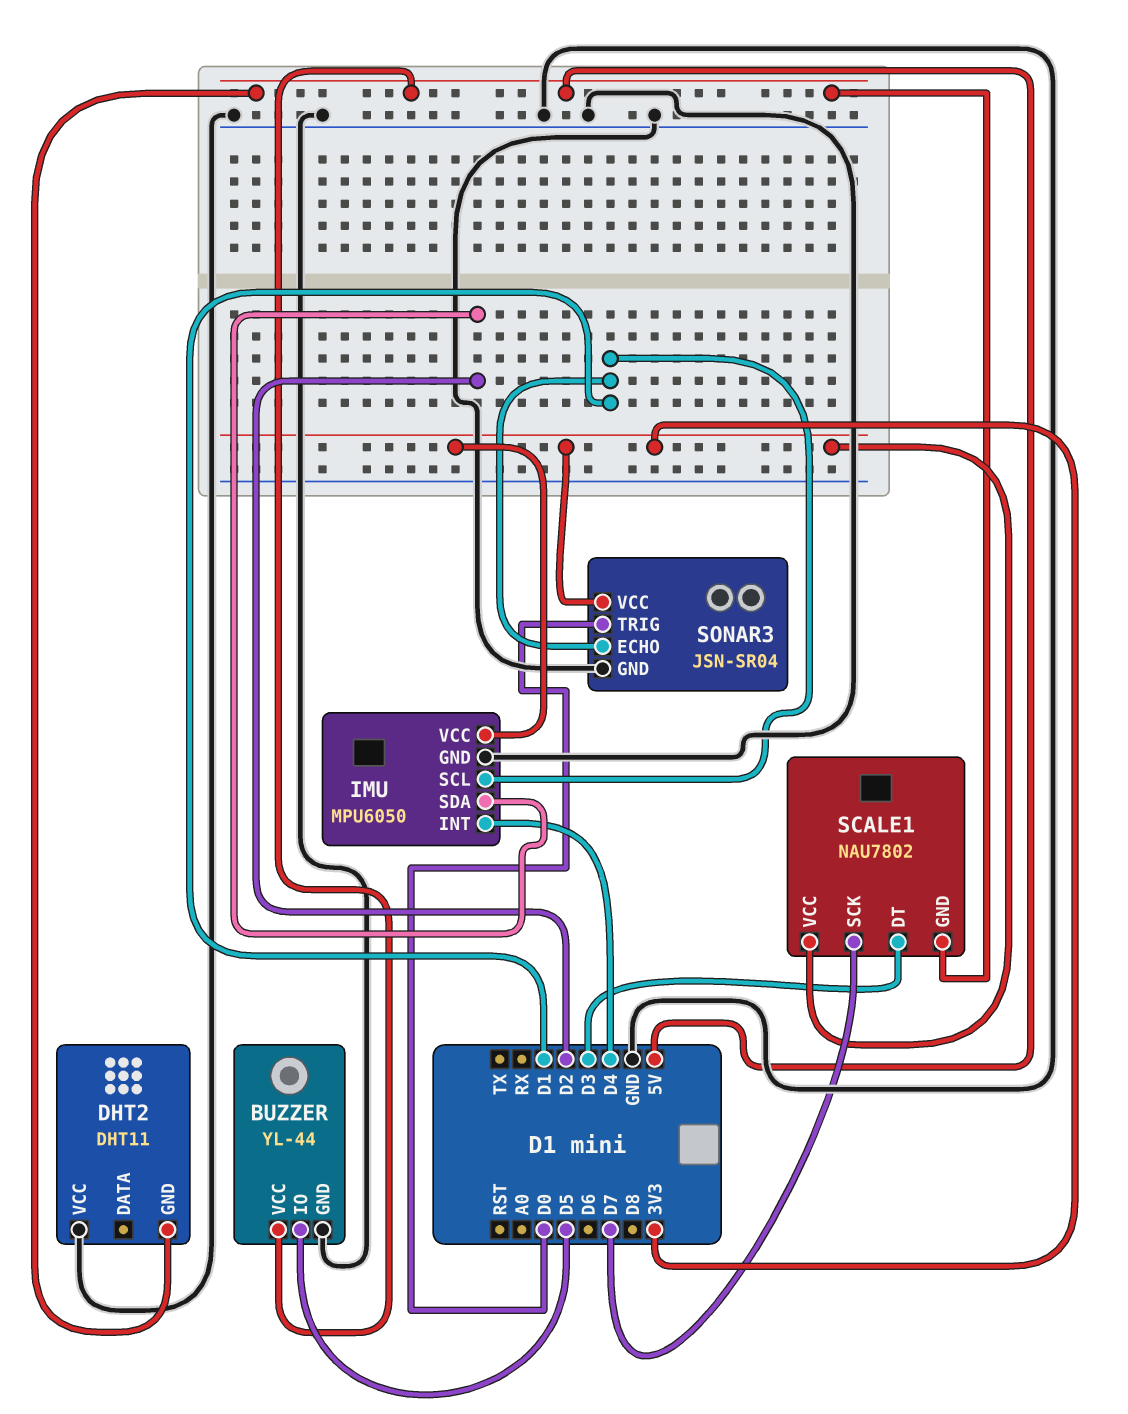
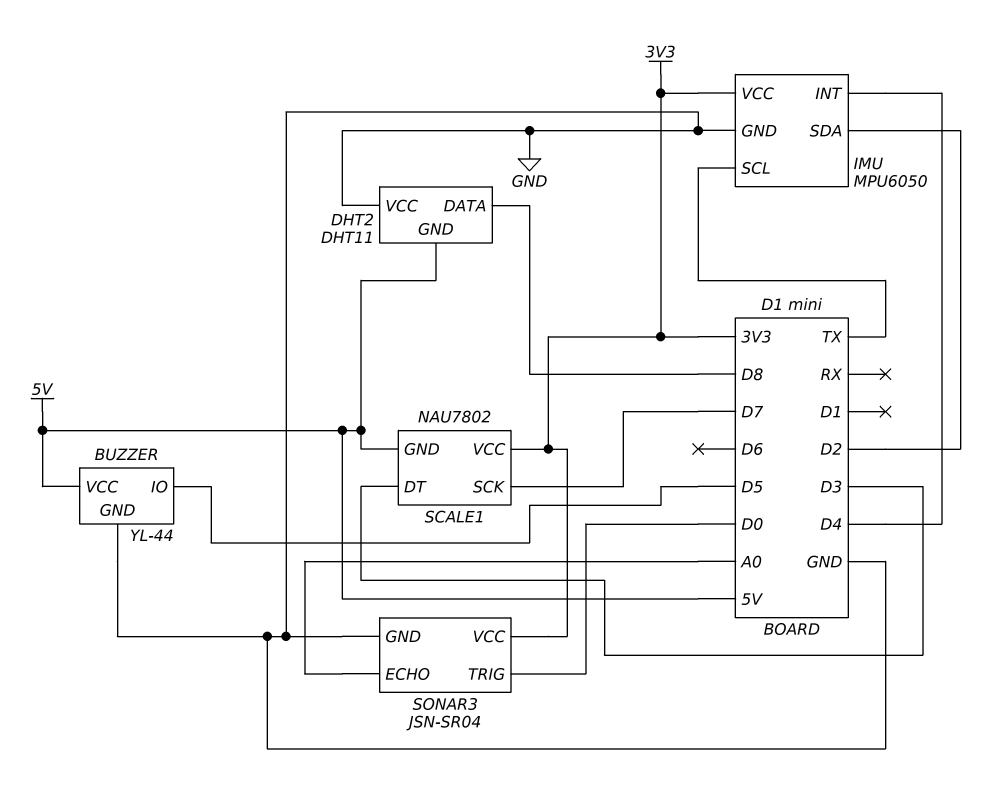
DHT2 pin DATA: none -> D8
IMU pin SCL: D1 -> TX
SONAR3 pin ECHO: D1 -> A0

